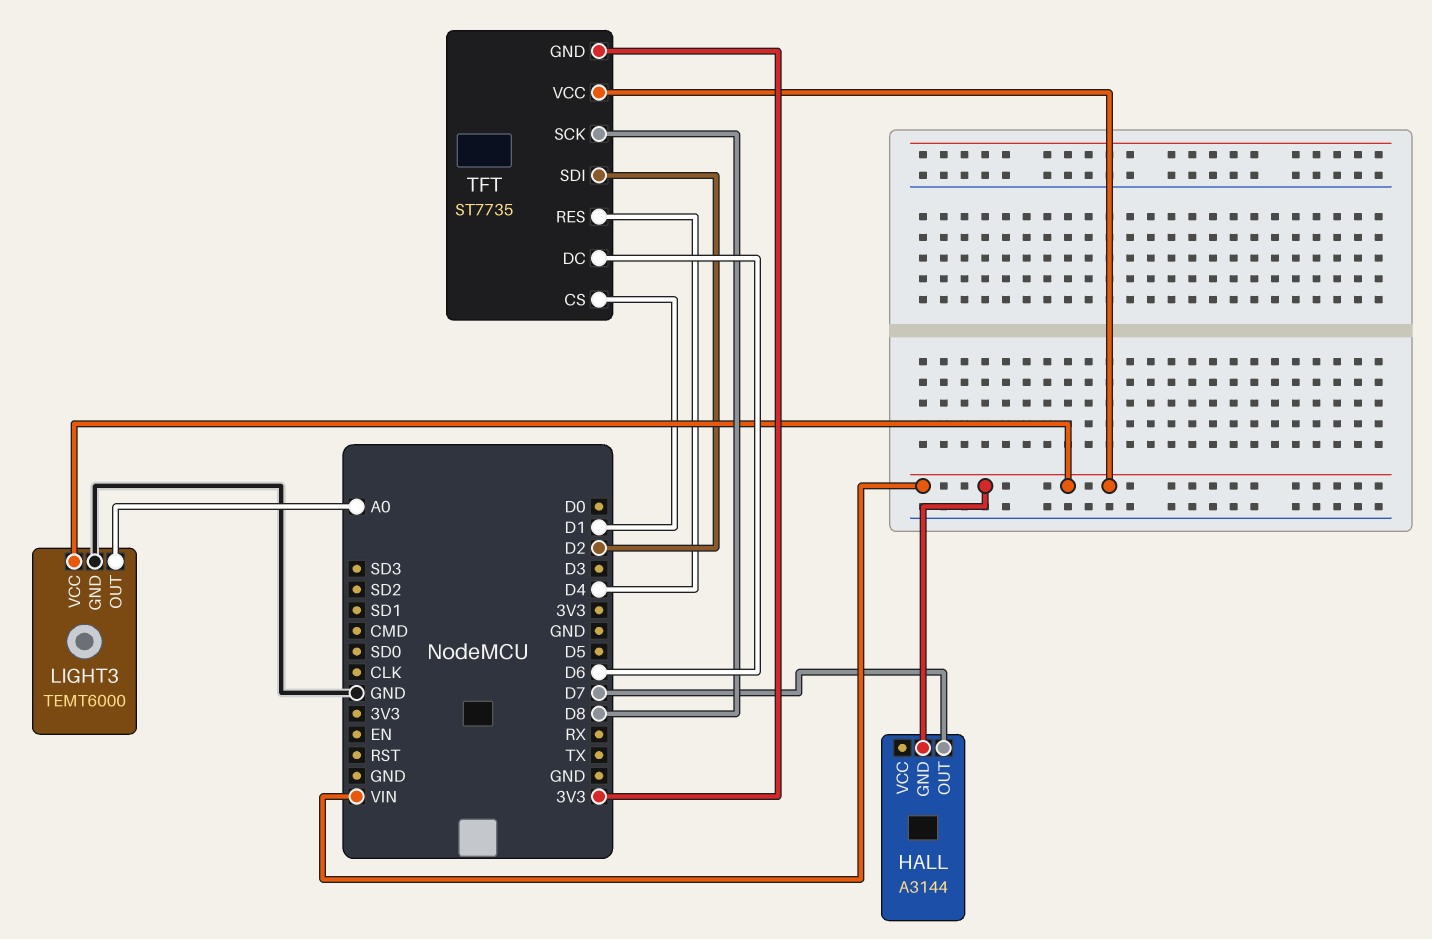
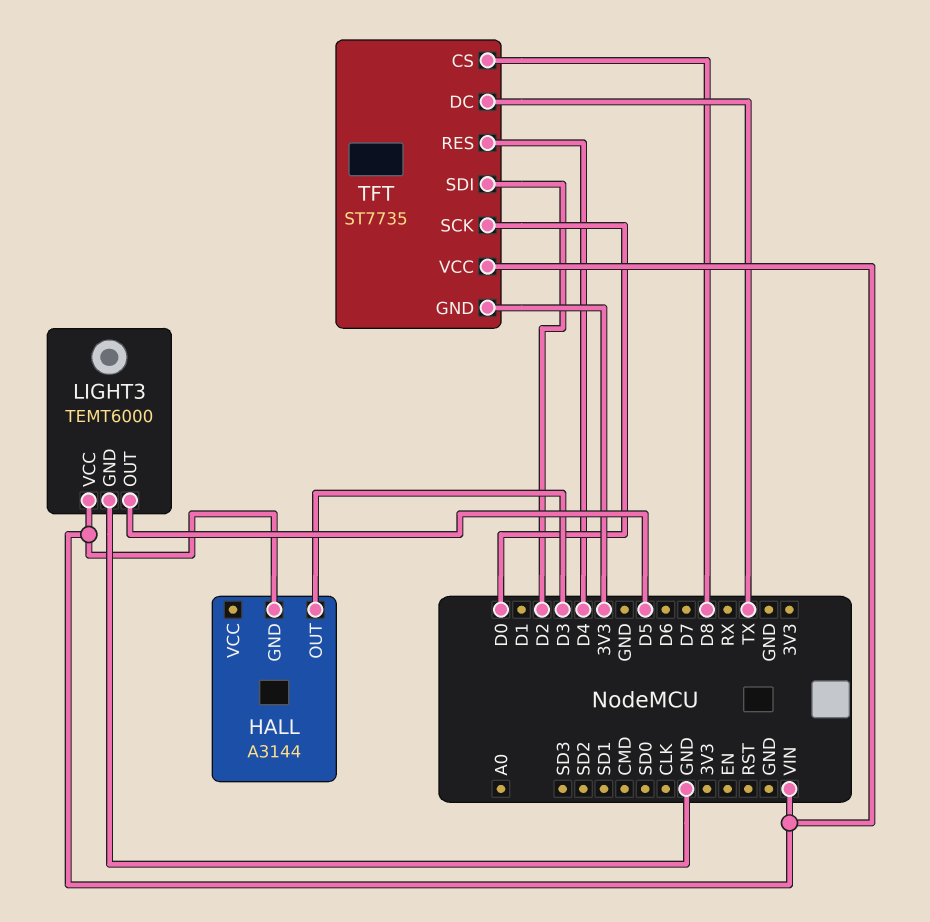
HALL pin OUT: D7 -> D3
LIGHT3 pin OUT: A0 -> D5
TFT pin CS: D1 -> D8
TFT pin DC: D6 -> TX
TFT pin SCK: D8 -> D0

